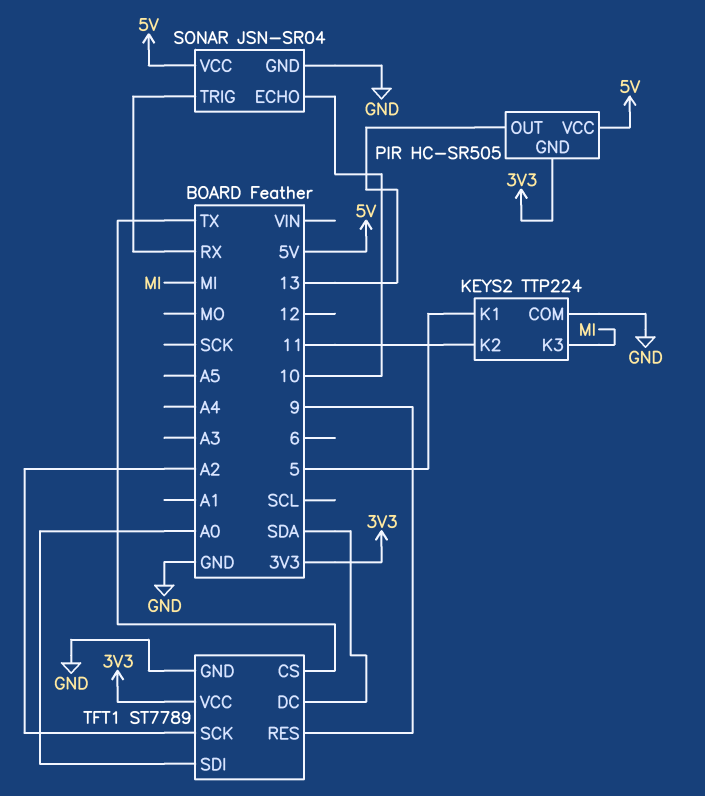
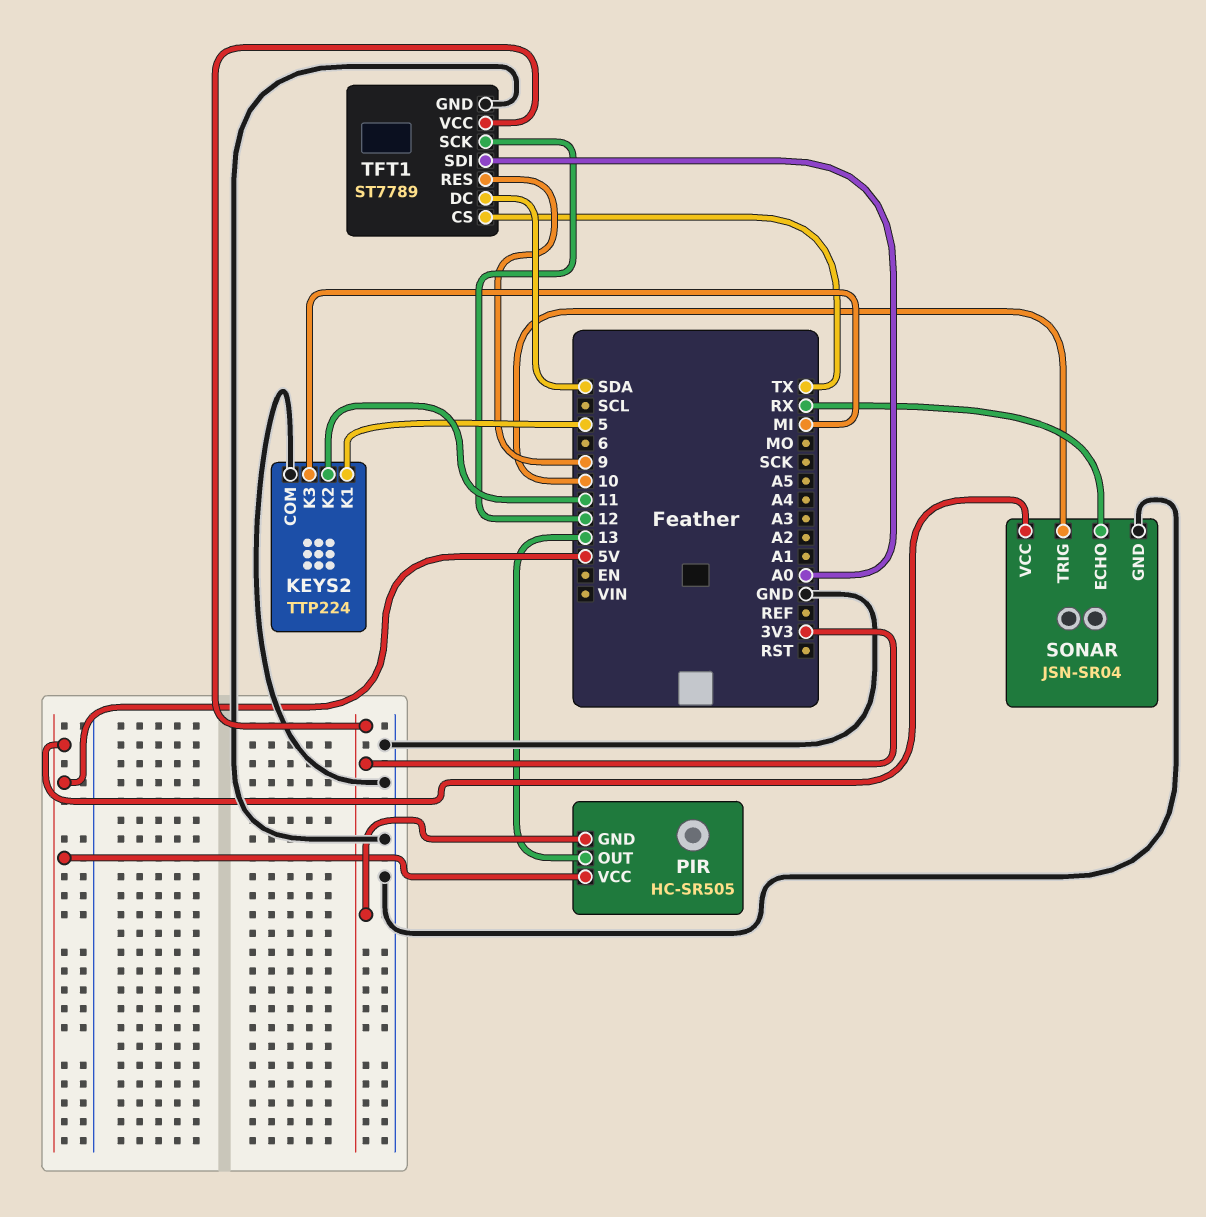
SONAR pin ECHO: 10 -> RX
SONAR pin TRIG: RX -> 10
TFT1 pin SCK: A2 -> 12

